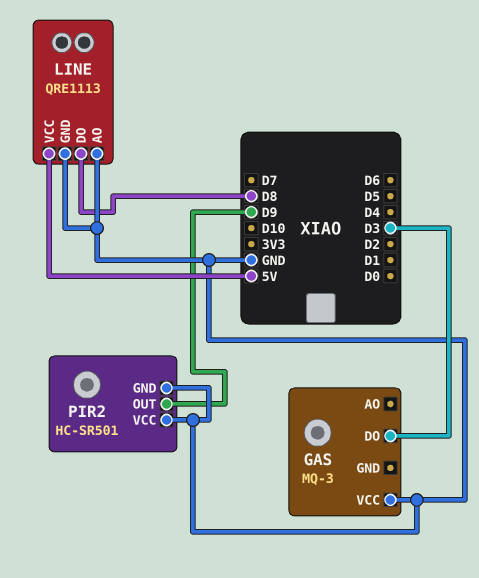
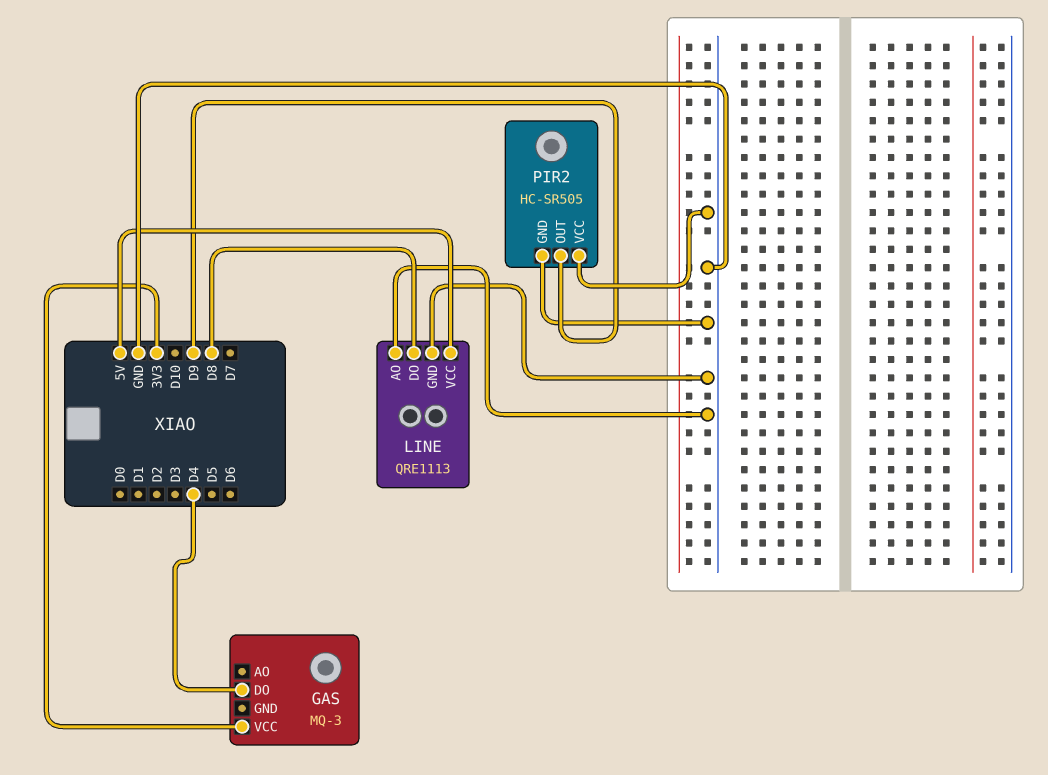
GAS pin DO: D3 -> D4
GAS pin VCC: GND -> 3V3
PIR2: HC-SR501 -> HC-SR505

